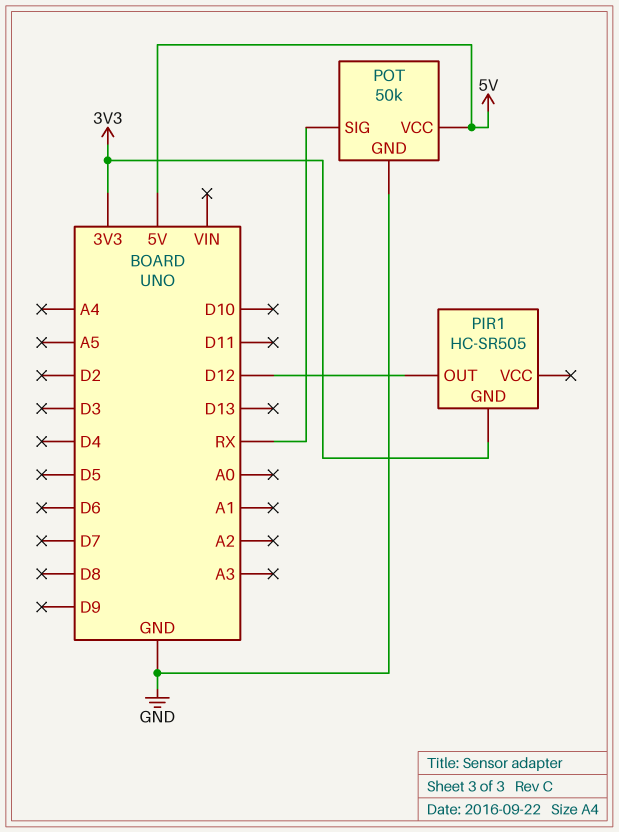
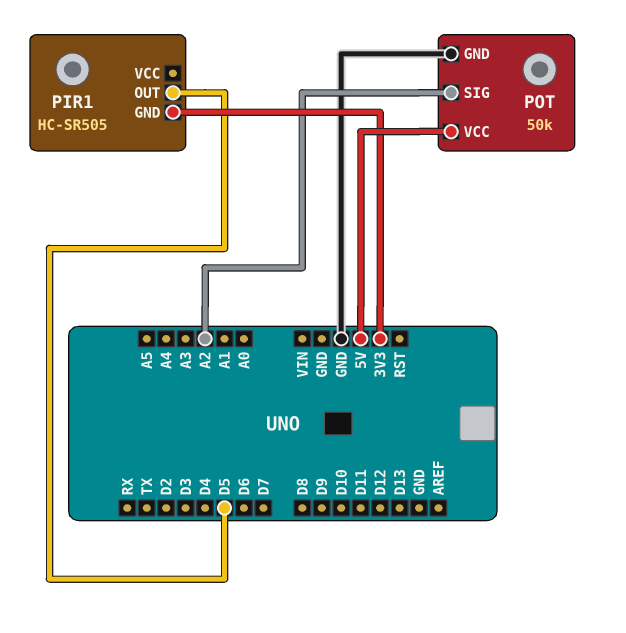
PIR1 pin OUT: D12 -> D5
POT pin SIG: RX -> A2

